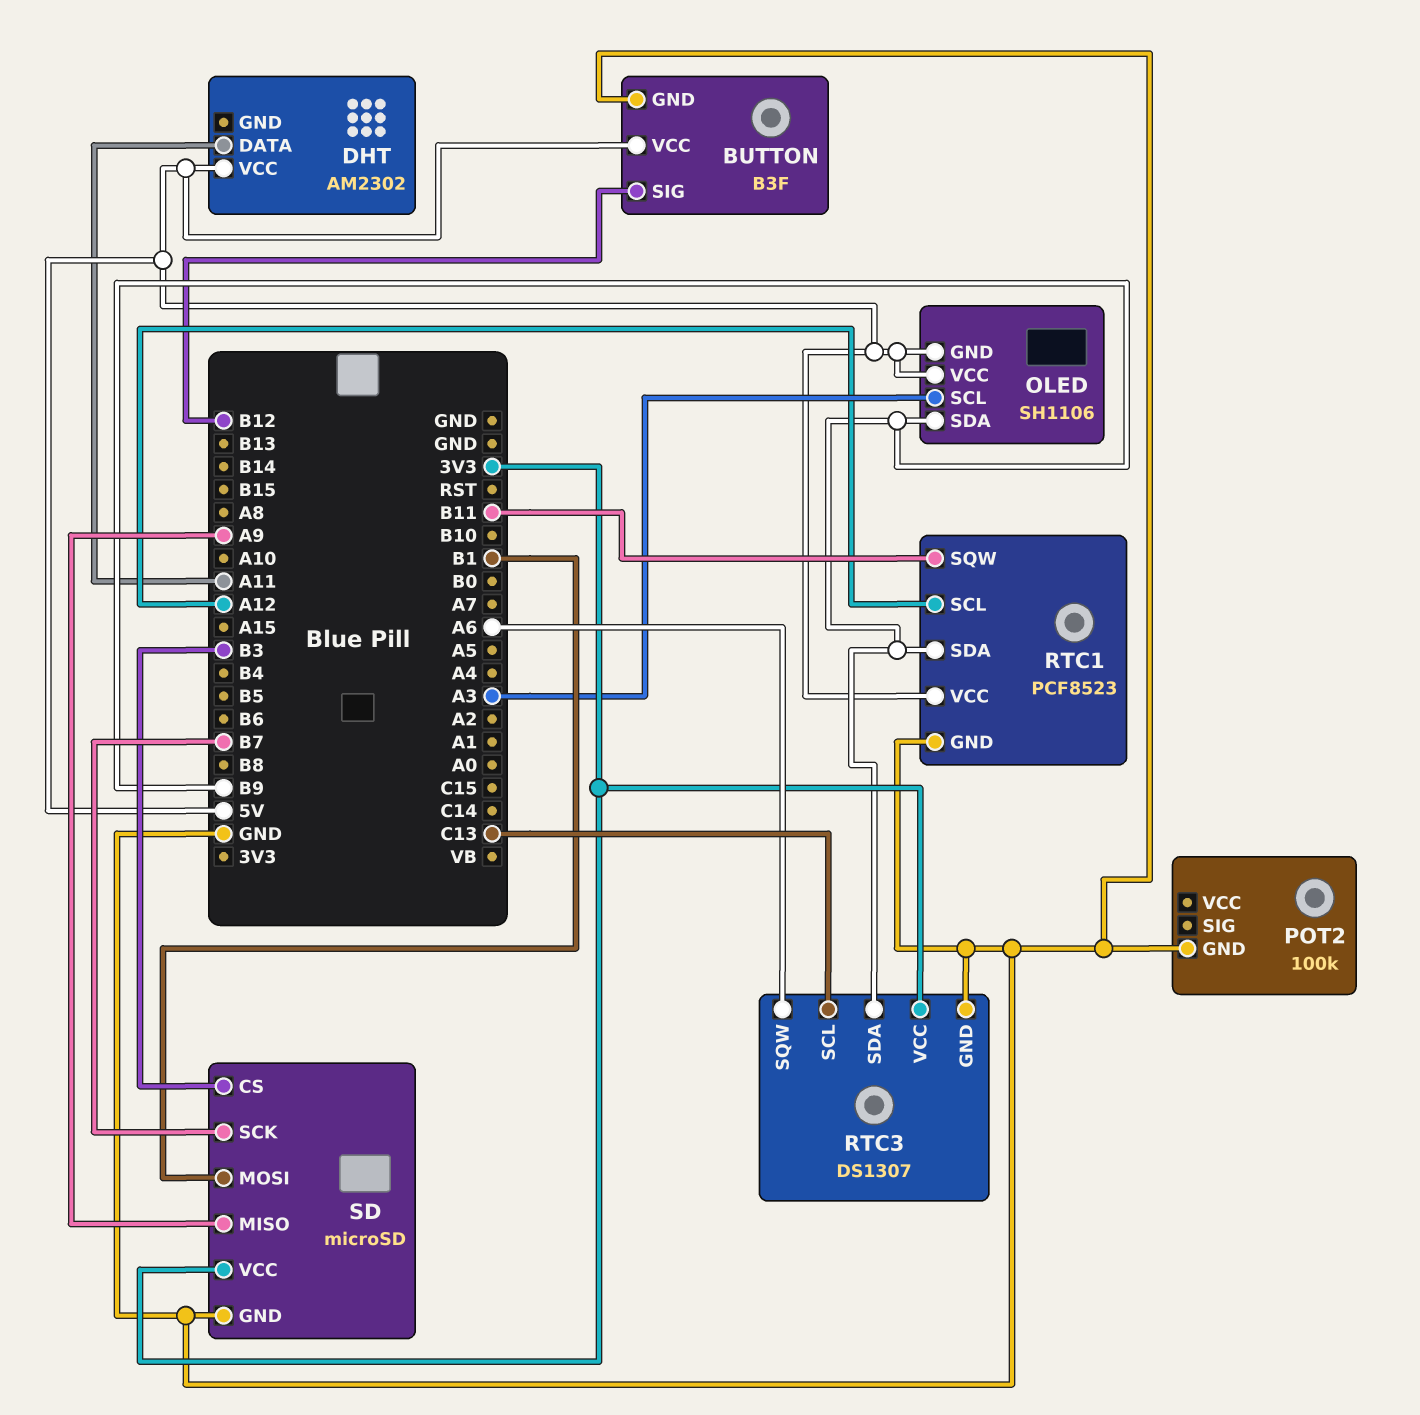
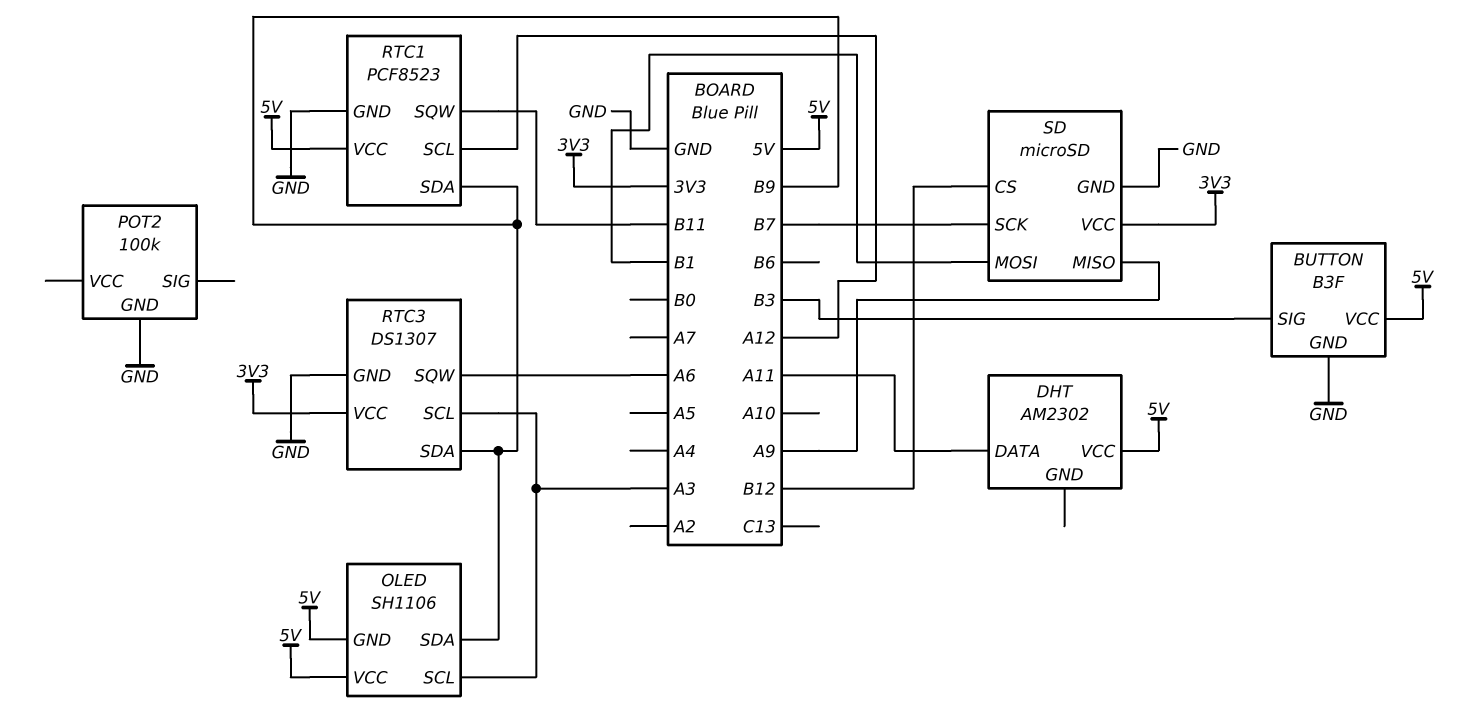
BUTTON pin SIG: B12 -> B3
RTC3 pin SCL: C13 -> A3
SD pin CS: B3 -> B12

